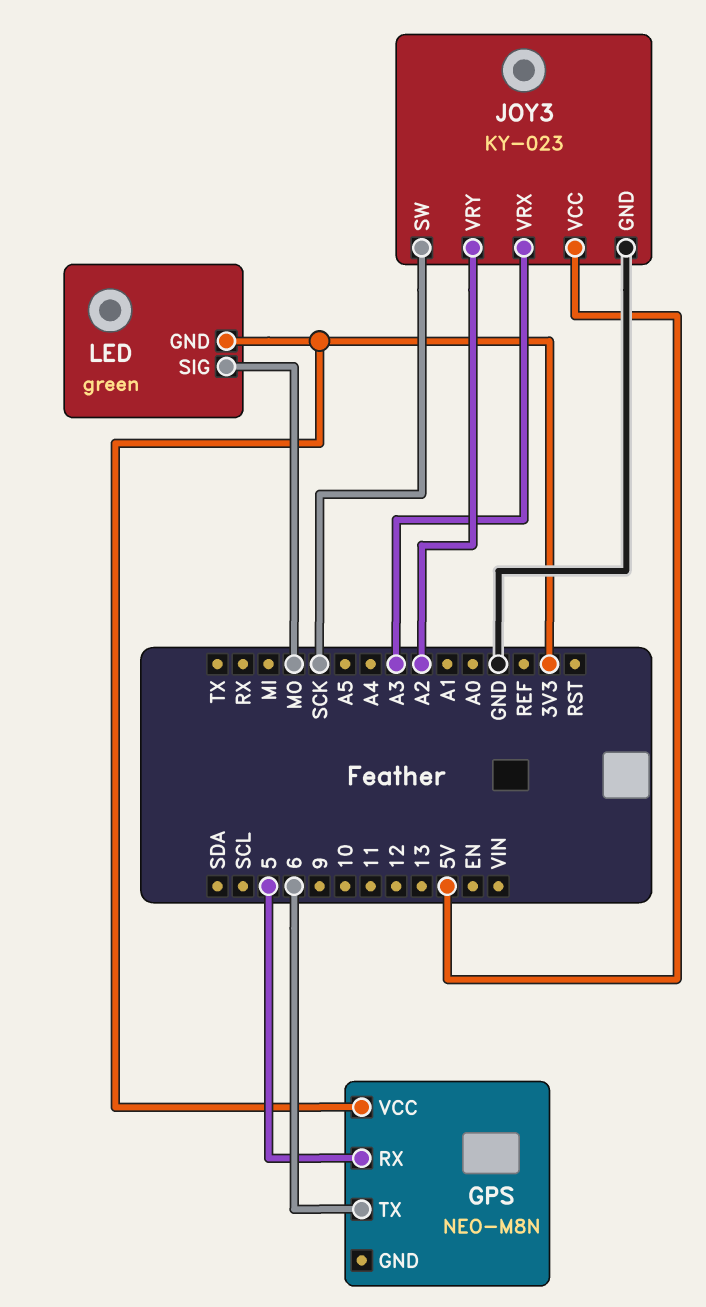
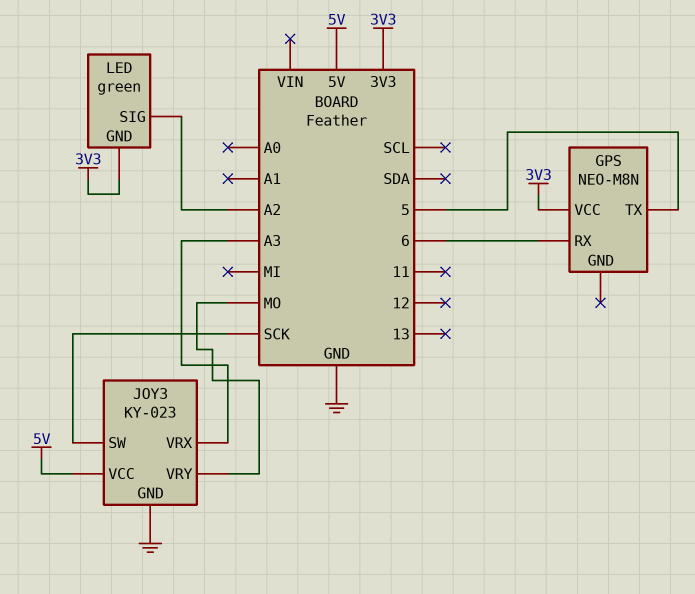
GPS pin RX: 5 -> 6
GPS pin TX: 6 -> 5
JOY3 pin VRY: A2 -> MO
LED pin SIG: MO -> A2

